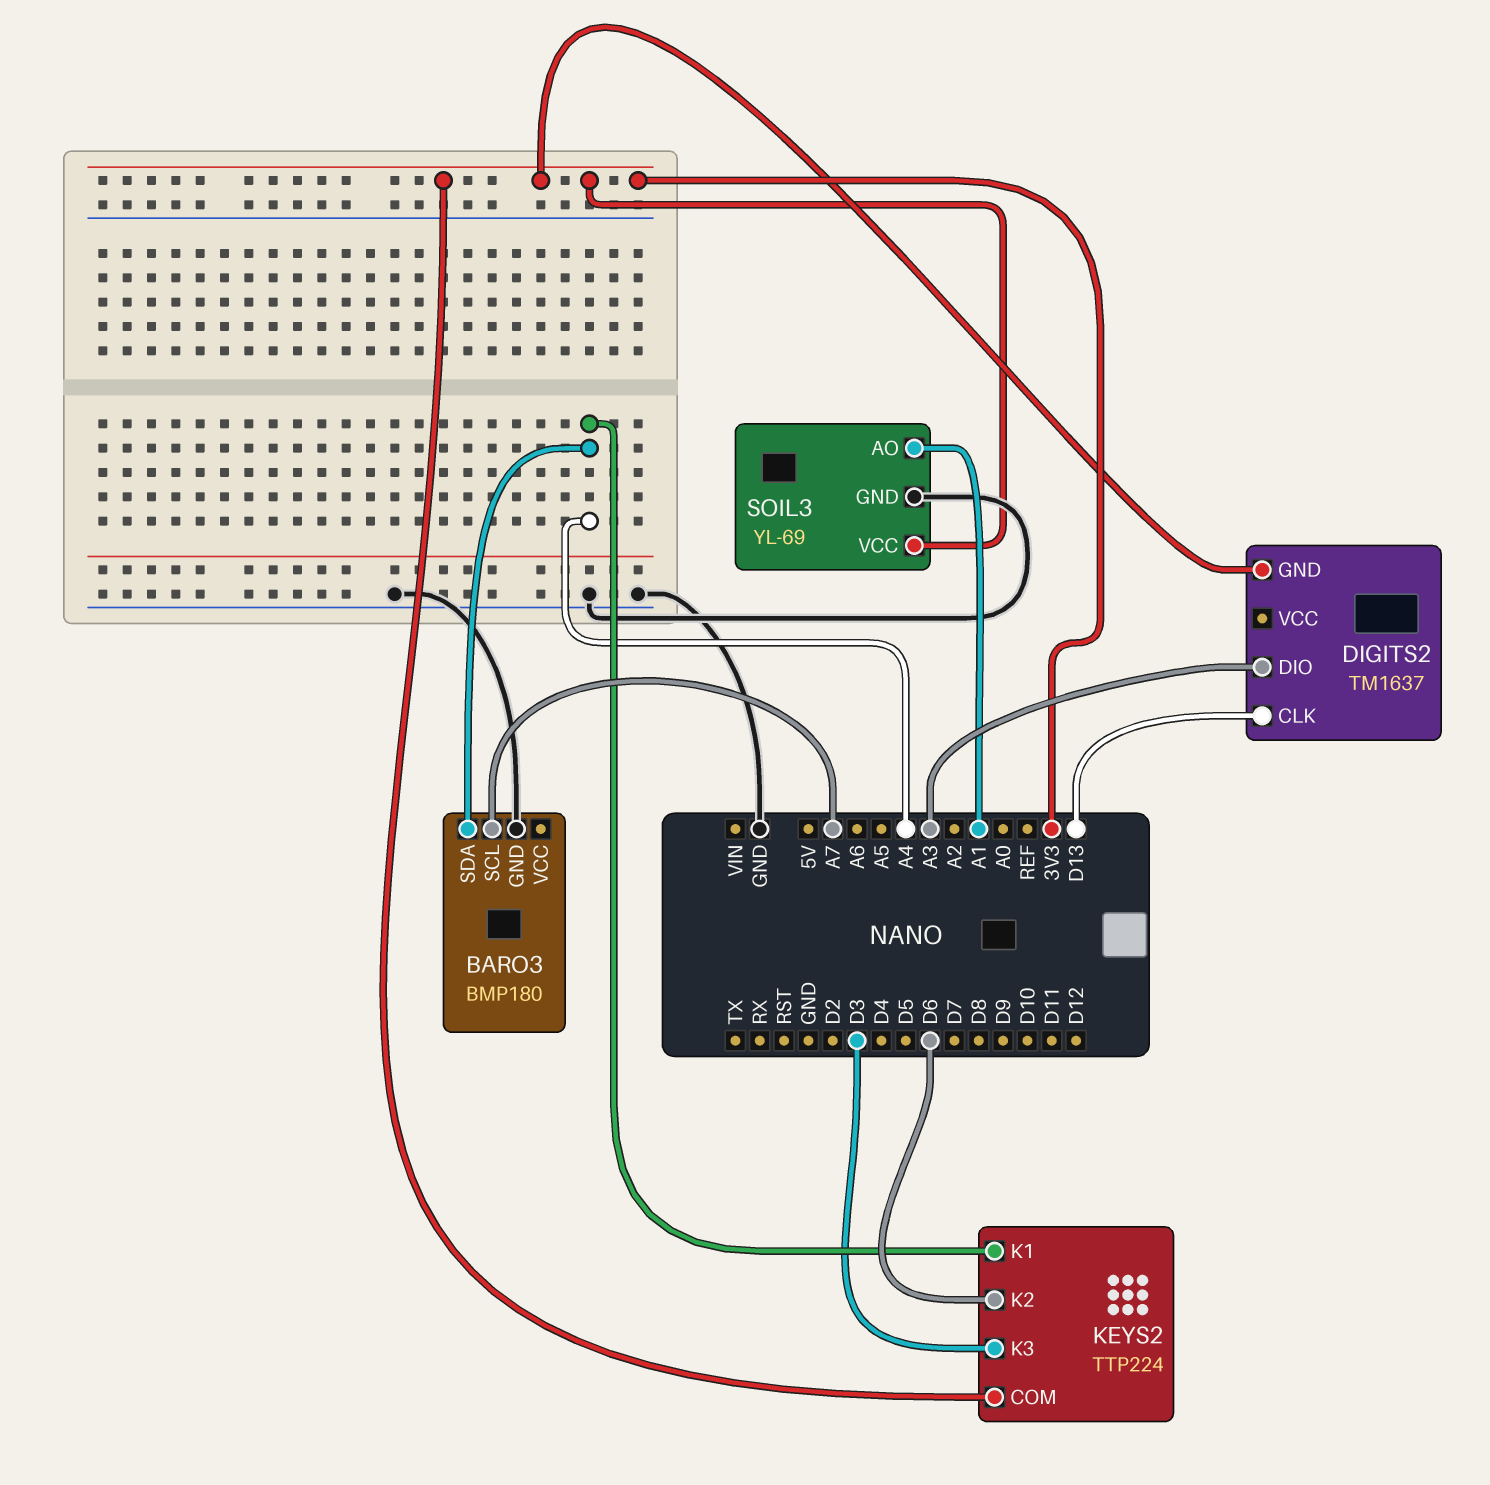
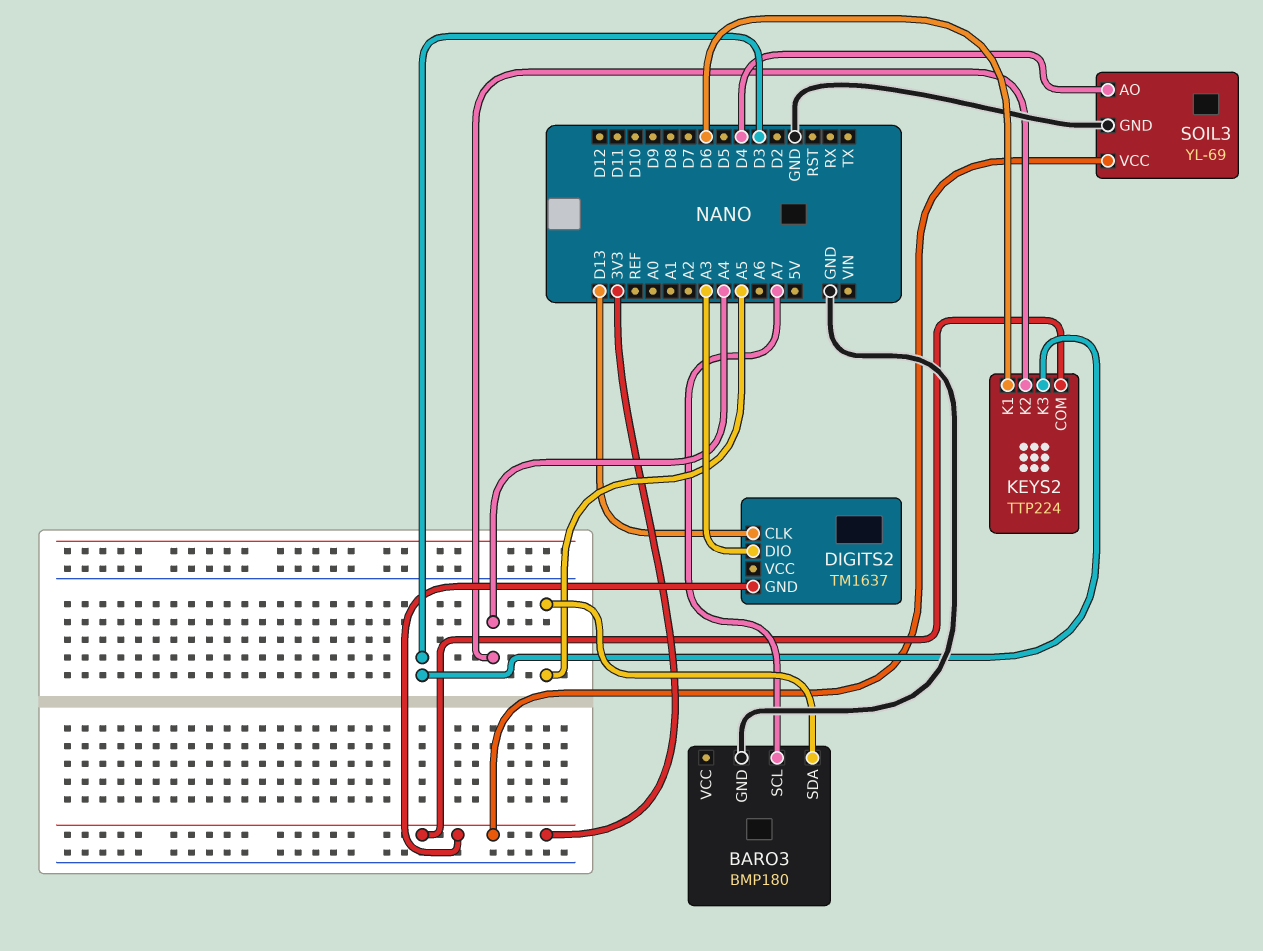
BARO3 pin SDA: A4 -> A5
KEYS2 pin K1: A4 -> D6
KEYS2 pin K2: D6 -> A4
SOIL3 pin AO: A1 -> D4

